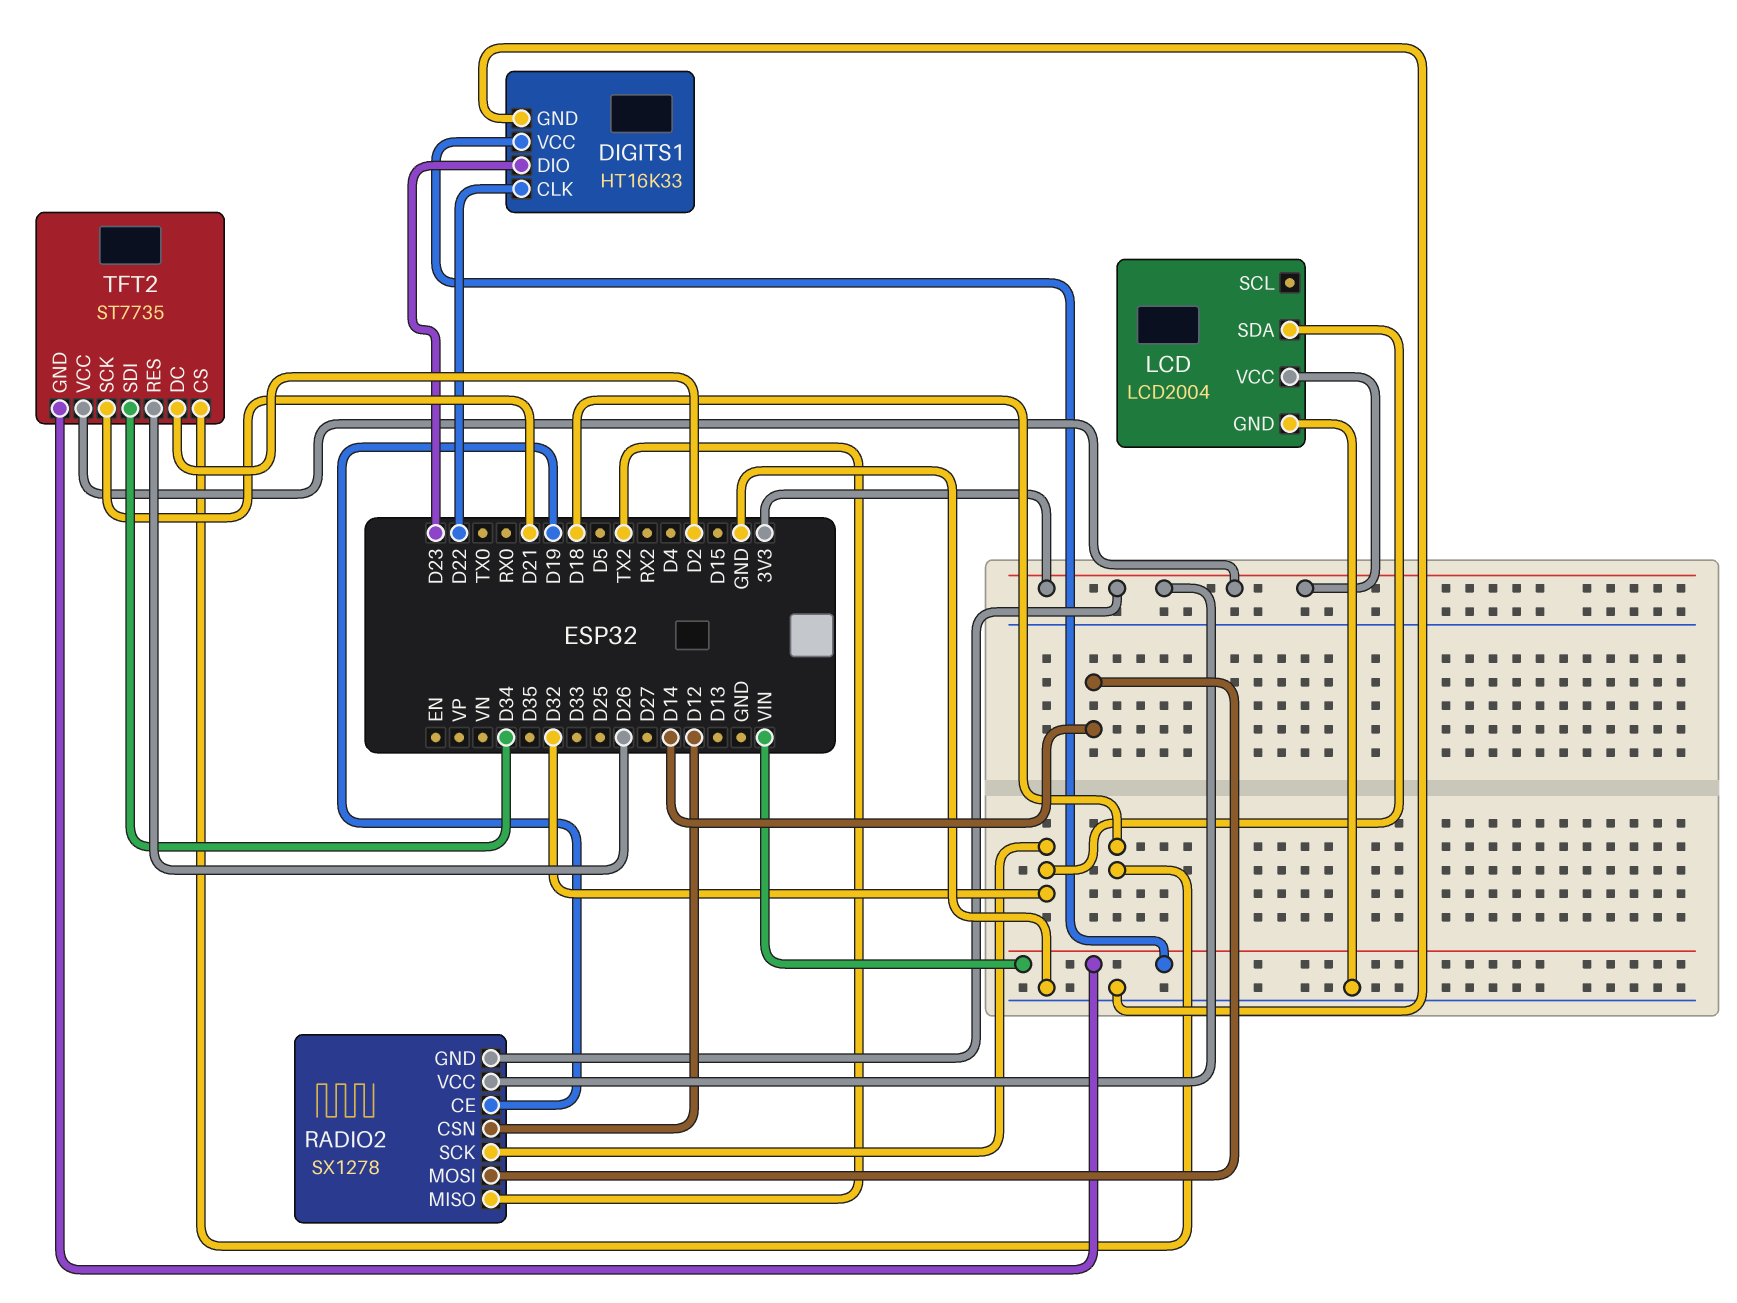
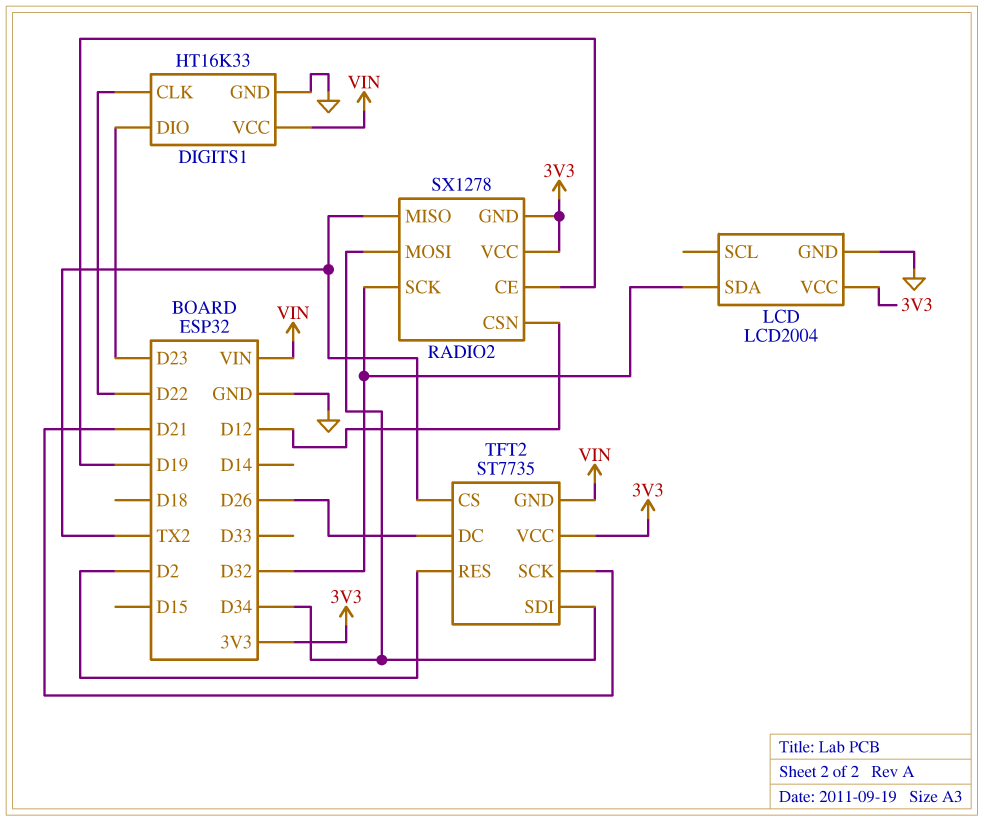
RADIO2 pin MOSI: D14 -> D34
TFT2 pin CS: D18 -> TX2
TFT2 pin DC: D2 -> D26
TFT2 pin RES: D26 -> D2

